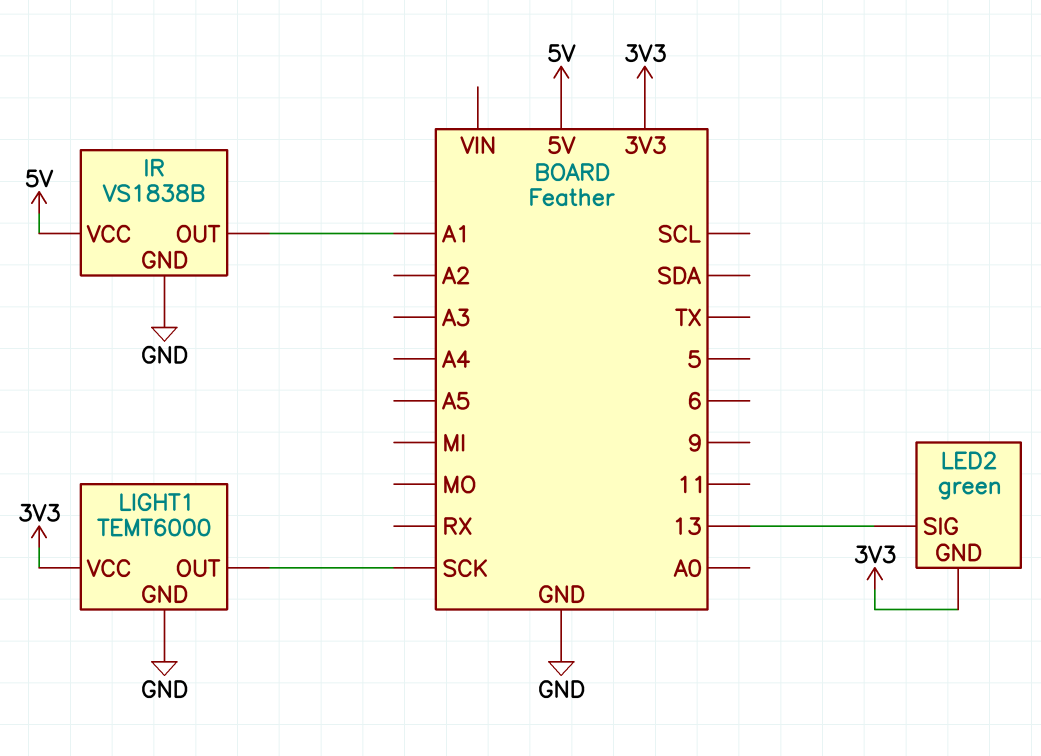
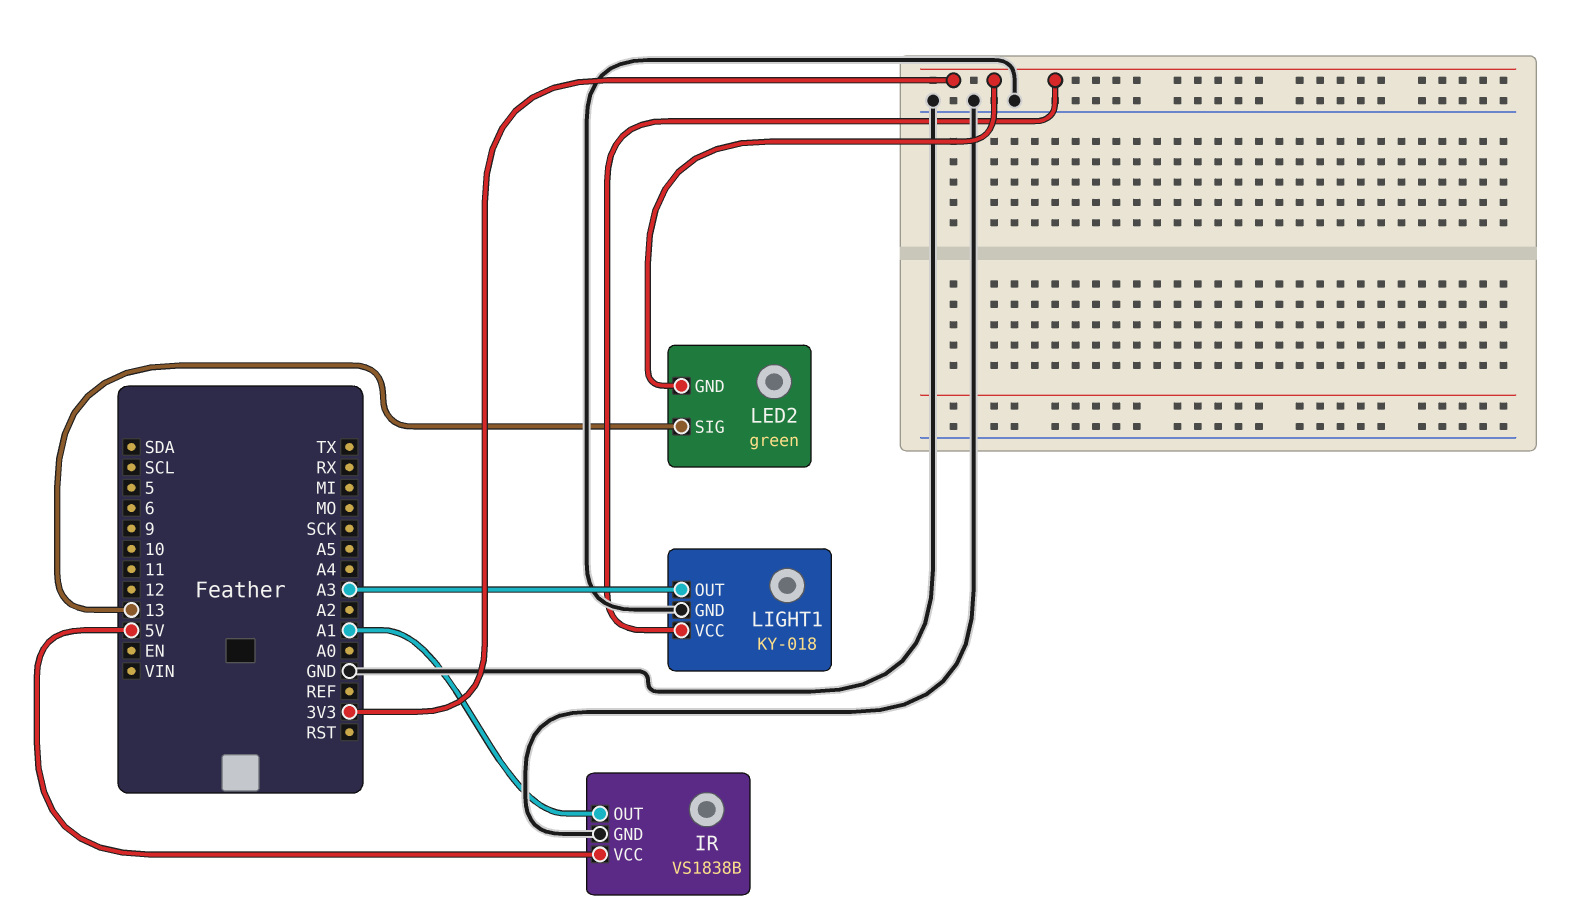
LIGHT1: TEMT6000 -> KY-018
LIGHT1 pin OUT: SCK -> A3

